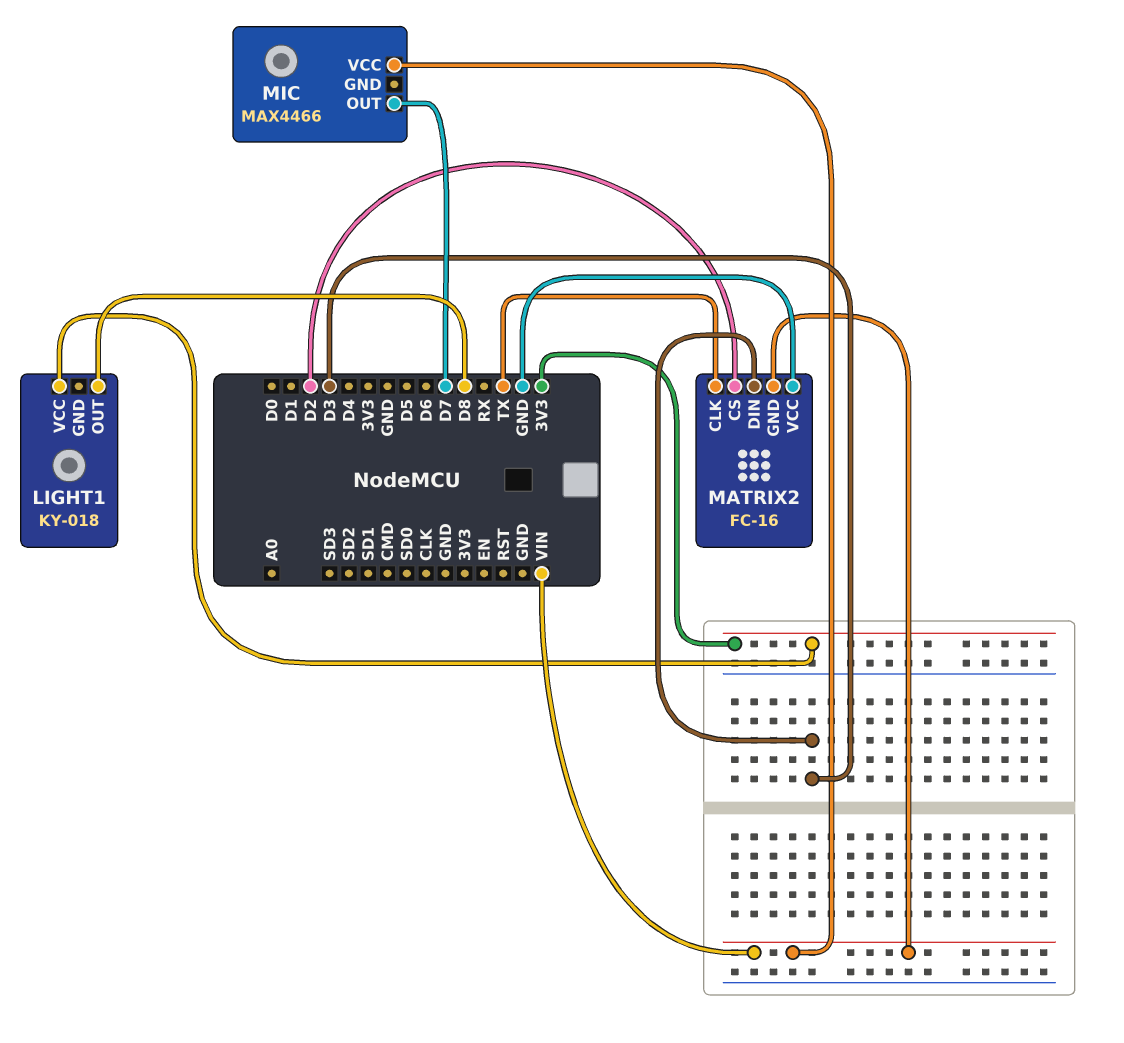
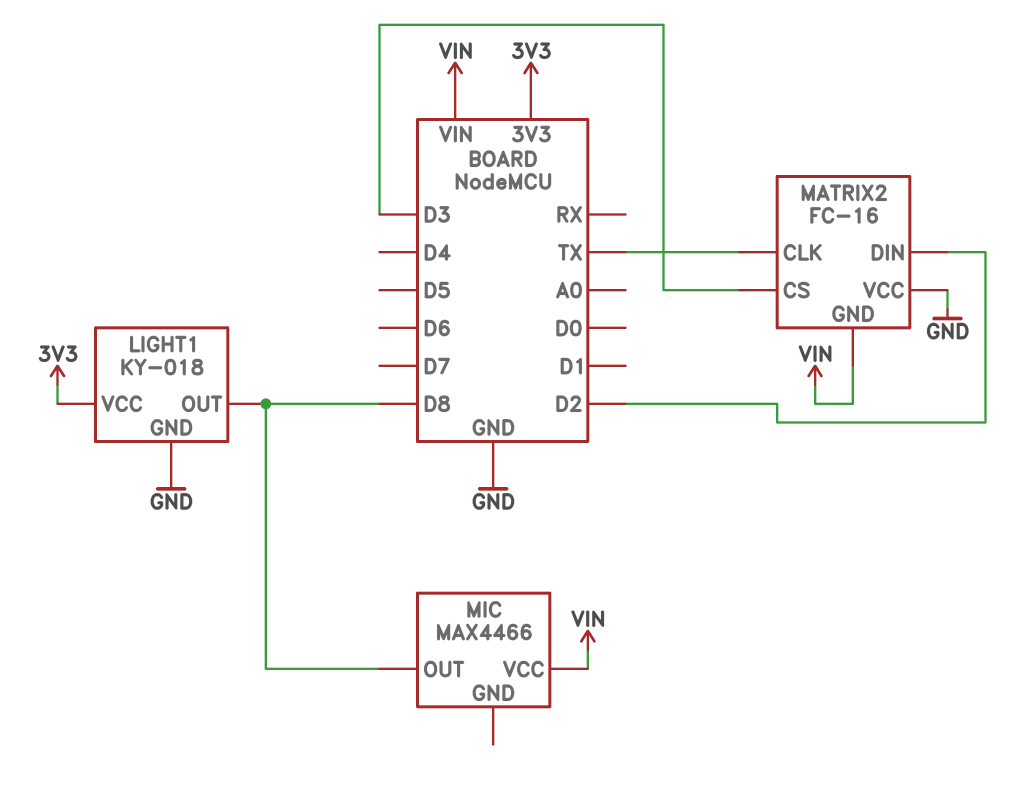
LIGHT1 pin GND: none -> GND
MATRIX2 pin CS: D2 -> D3
MATRIX2 pin DIN: D3 -> D2
MIC pin OUT: D7 -> D8

